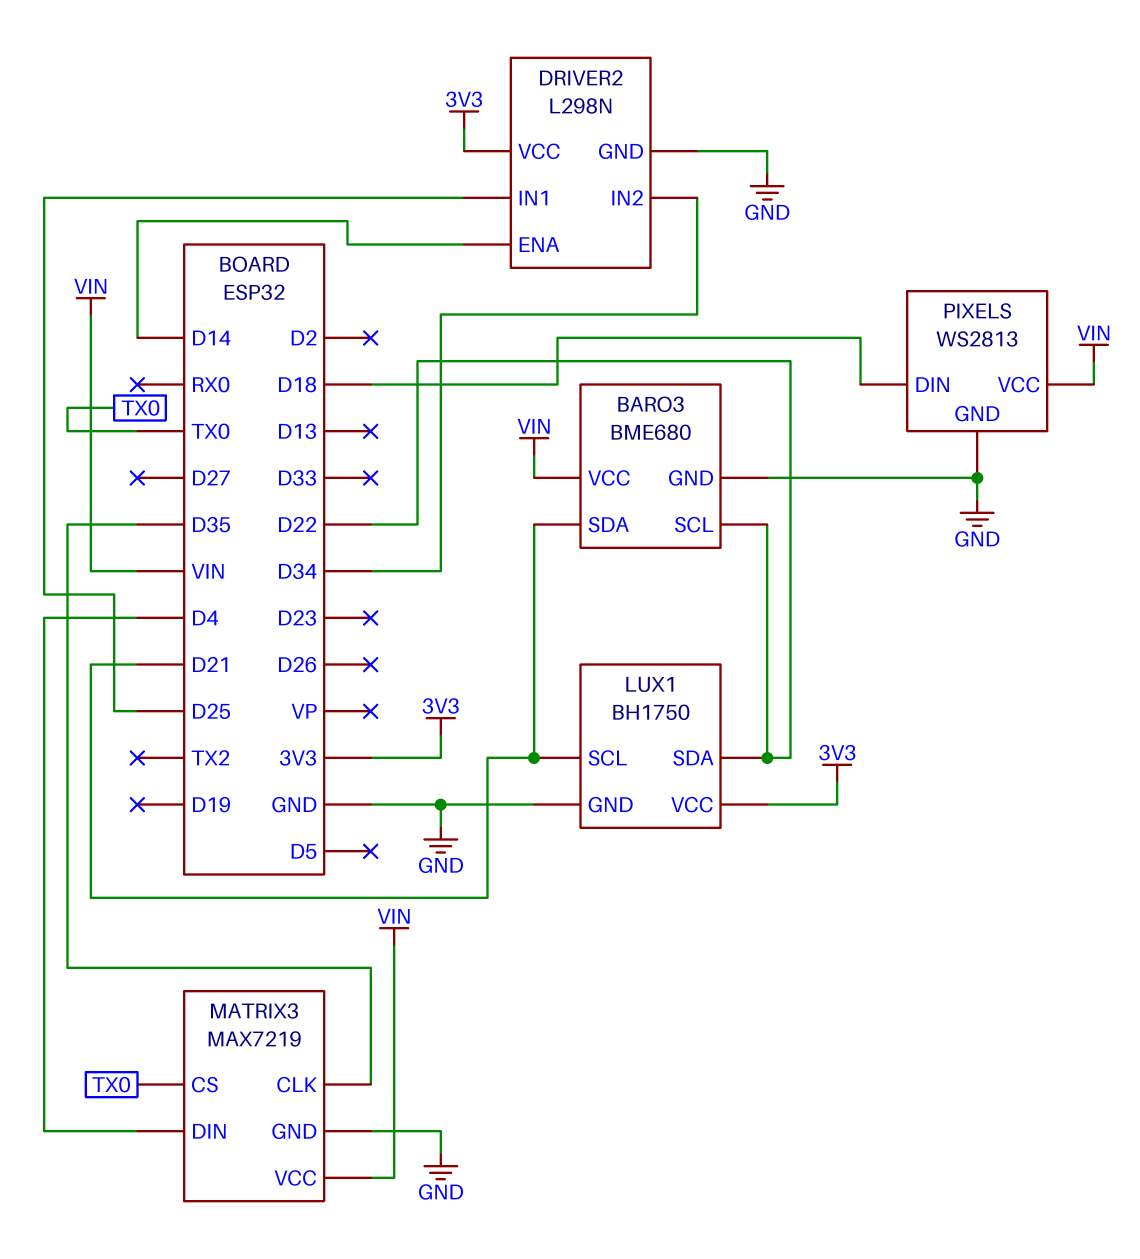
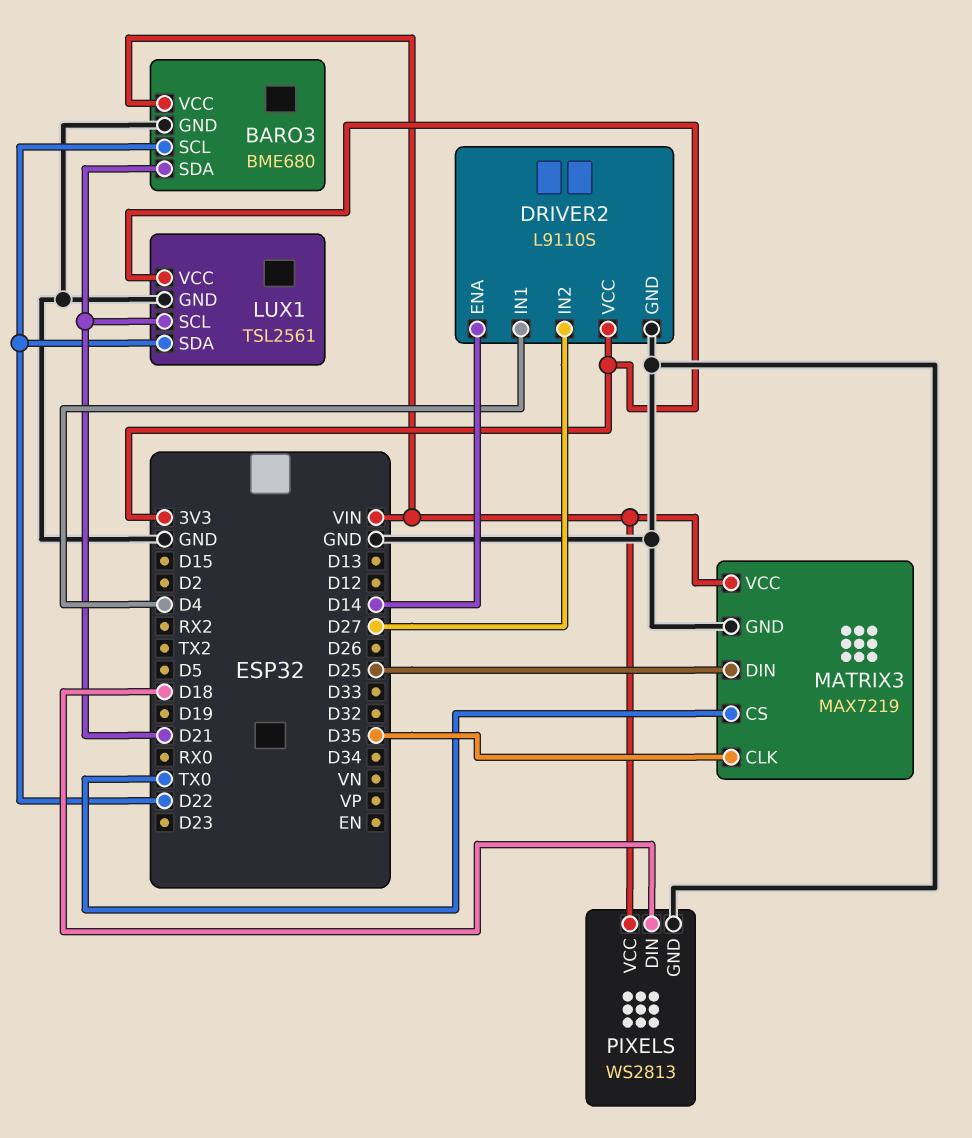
DRIVER2: L298N -> L9110S
DRIVER2 pin IN1: D25 -> D4
DRIVER2 pin IN2: D34 -> D27
LUX1: BH1750 -> TSL2561
MATRIX3 pin DIN: D4 -> D25

